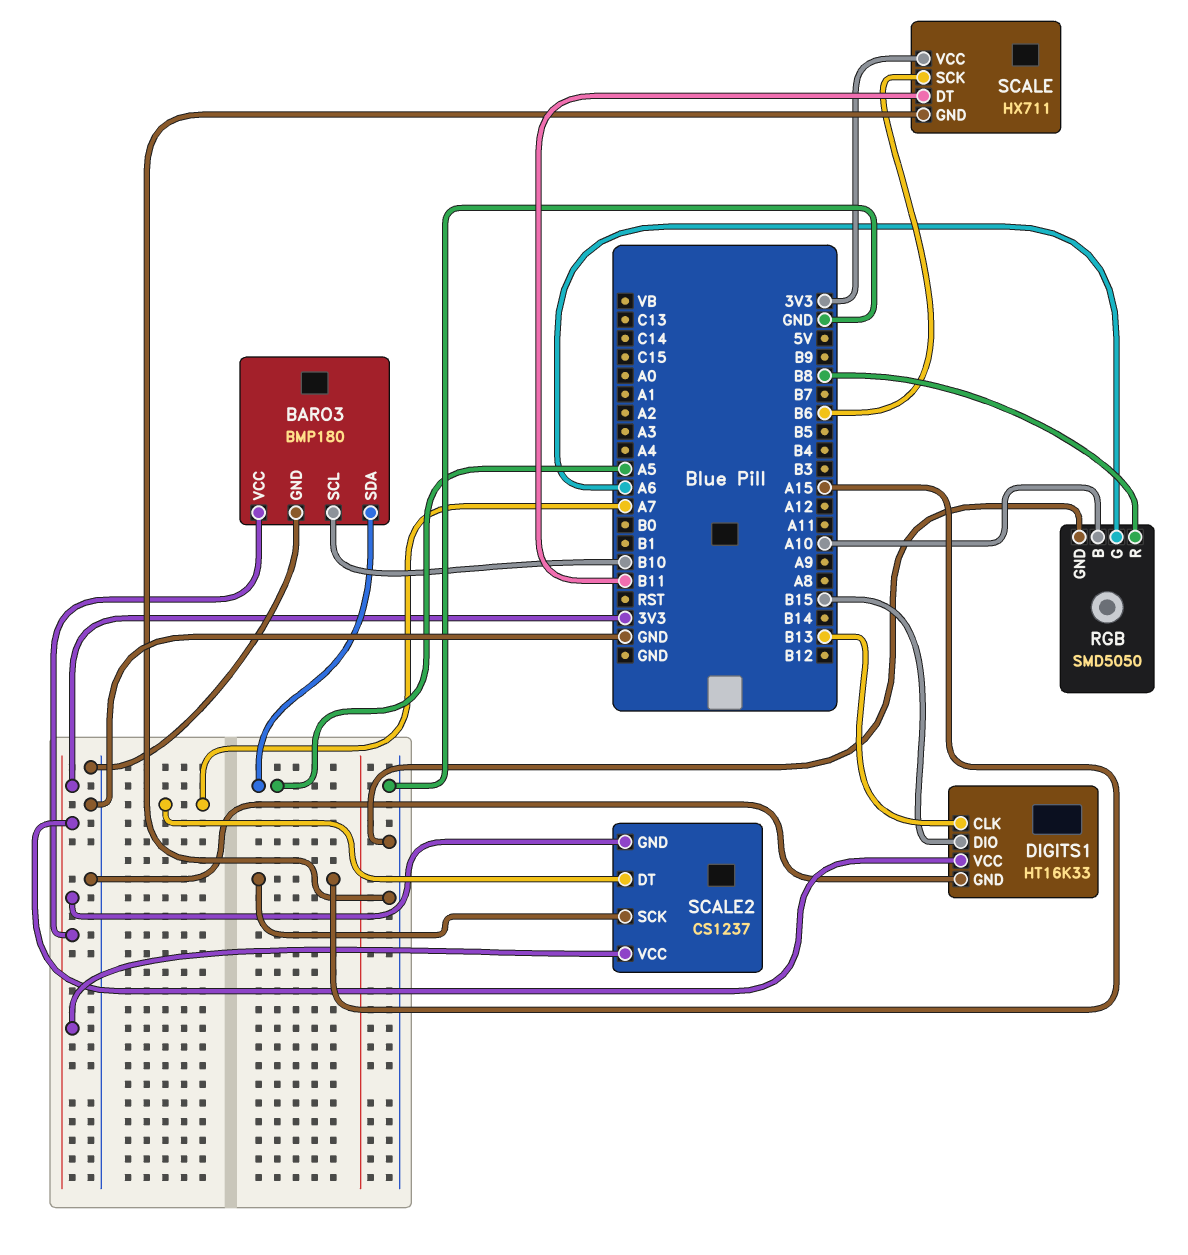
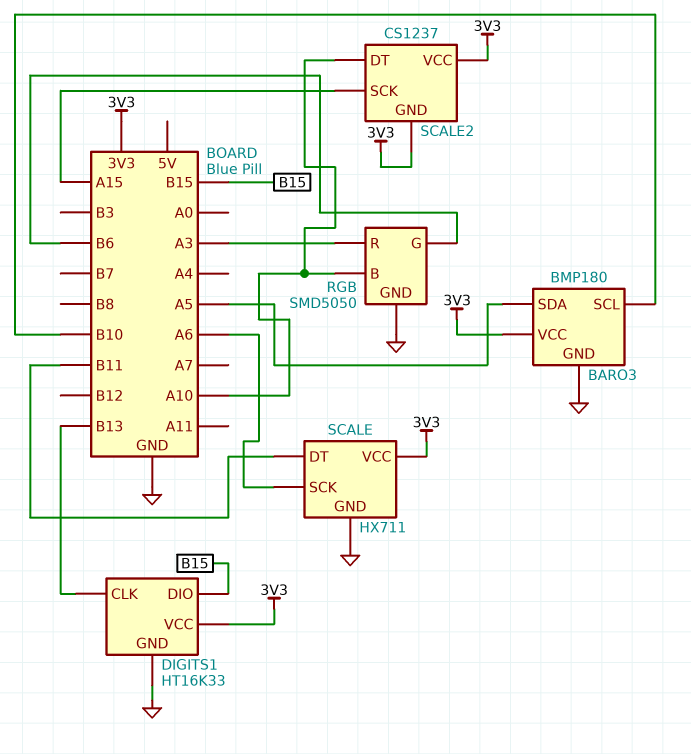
RGB pin G: A6 -> B6
RGB pin R: B8 -> A3
SCALE pin SCK: B6 -> A6
SCALE2 pin DT: A7 -> A10

